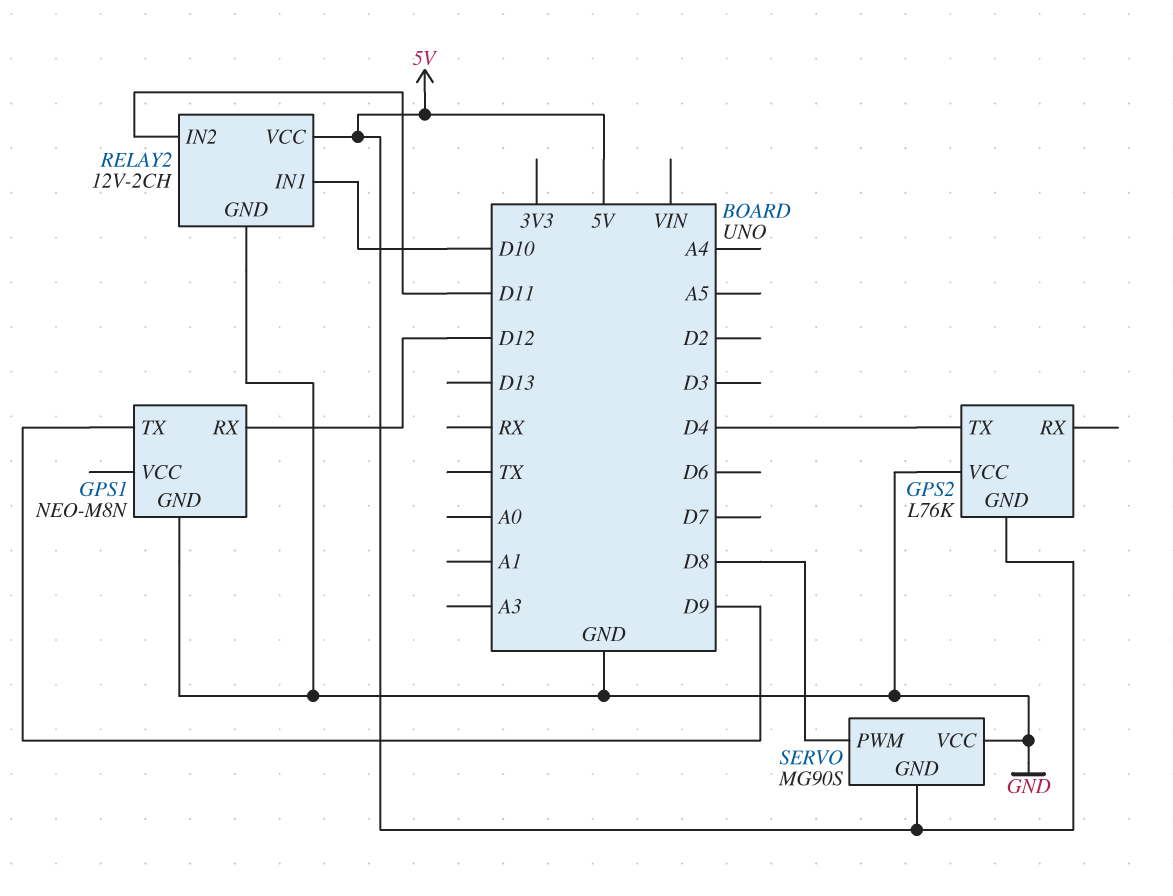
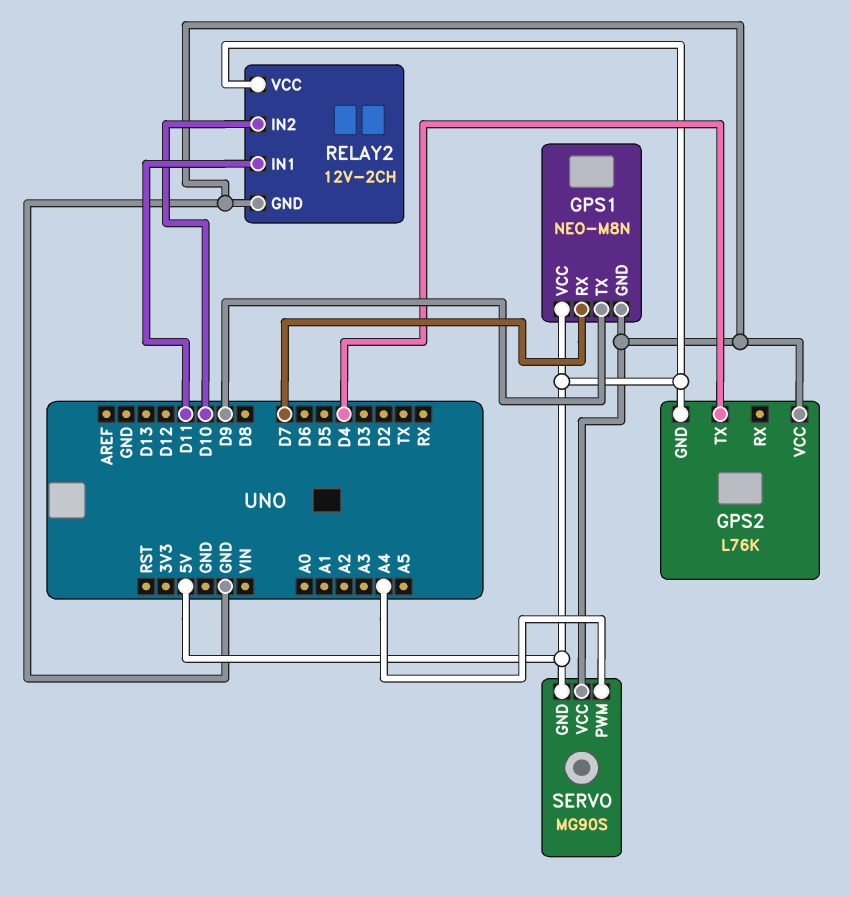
GPS1 pin RX: D12 -> D7
GPS1 pin VCC: none -> 5V
RELAY2 pin IN1: D10 -> D11
RELAY2 pin IN2: D11 -> D10
SERVO pin PWM: D8 -> A4

